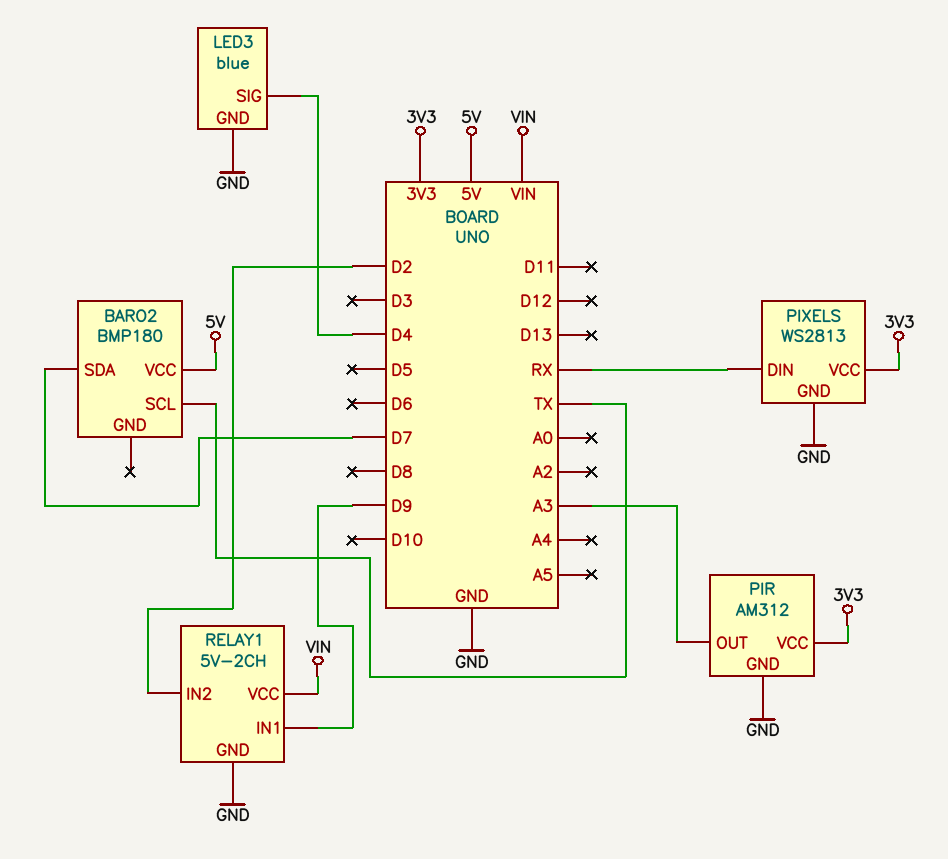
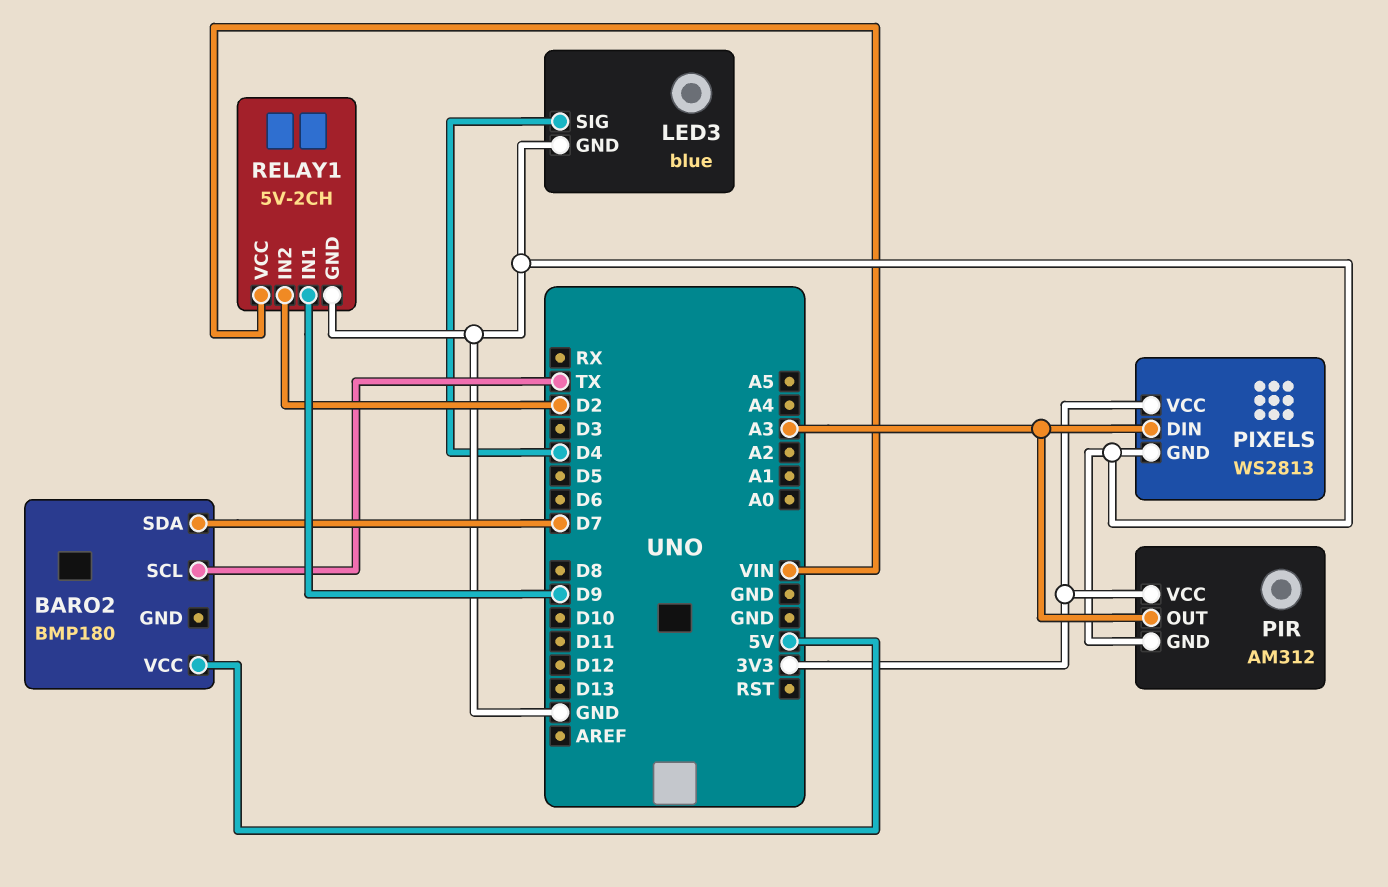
PIXELS pin DIN: RX -> A3

